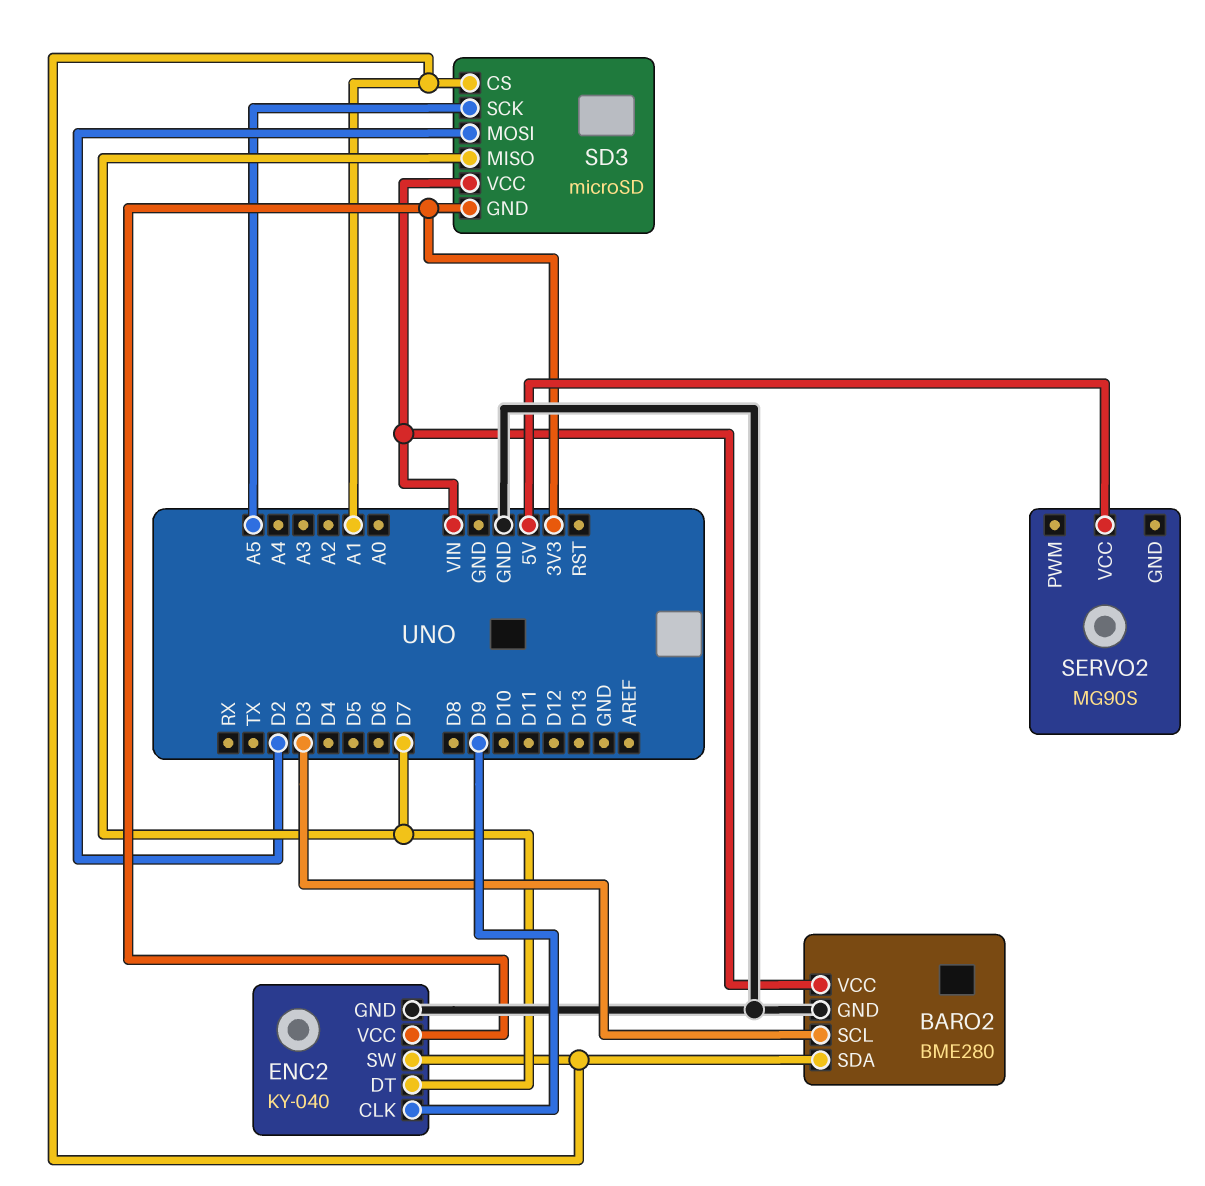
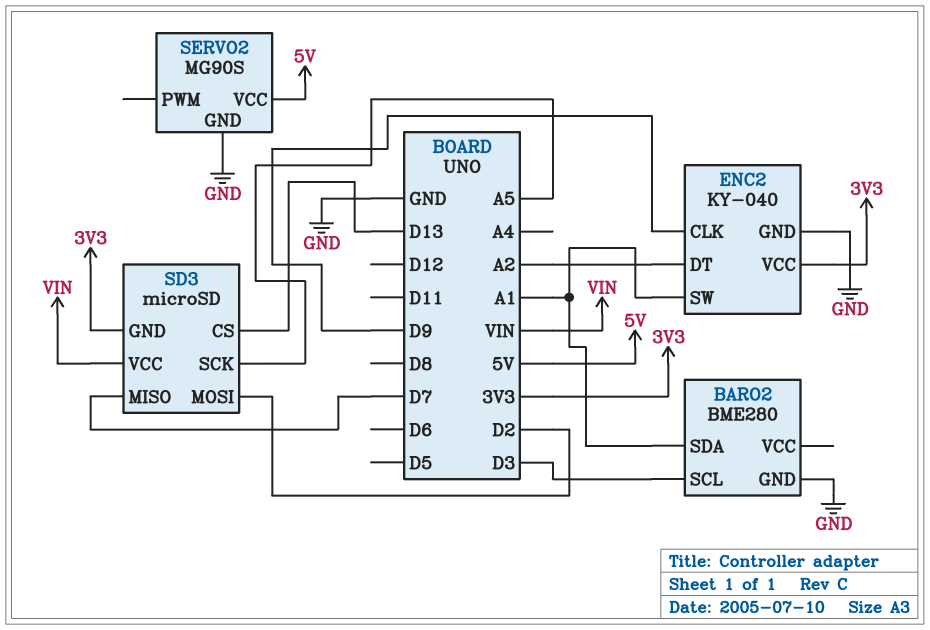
BARO2 pin VCC: VIN -> none
ENC2 pin DT: D7 -> A2
SD3 pin CS: A1 -> D13
SERVO2 pin GND: none -> GND

